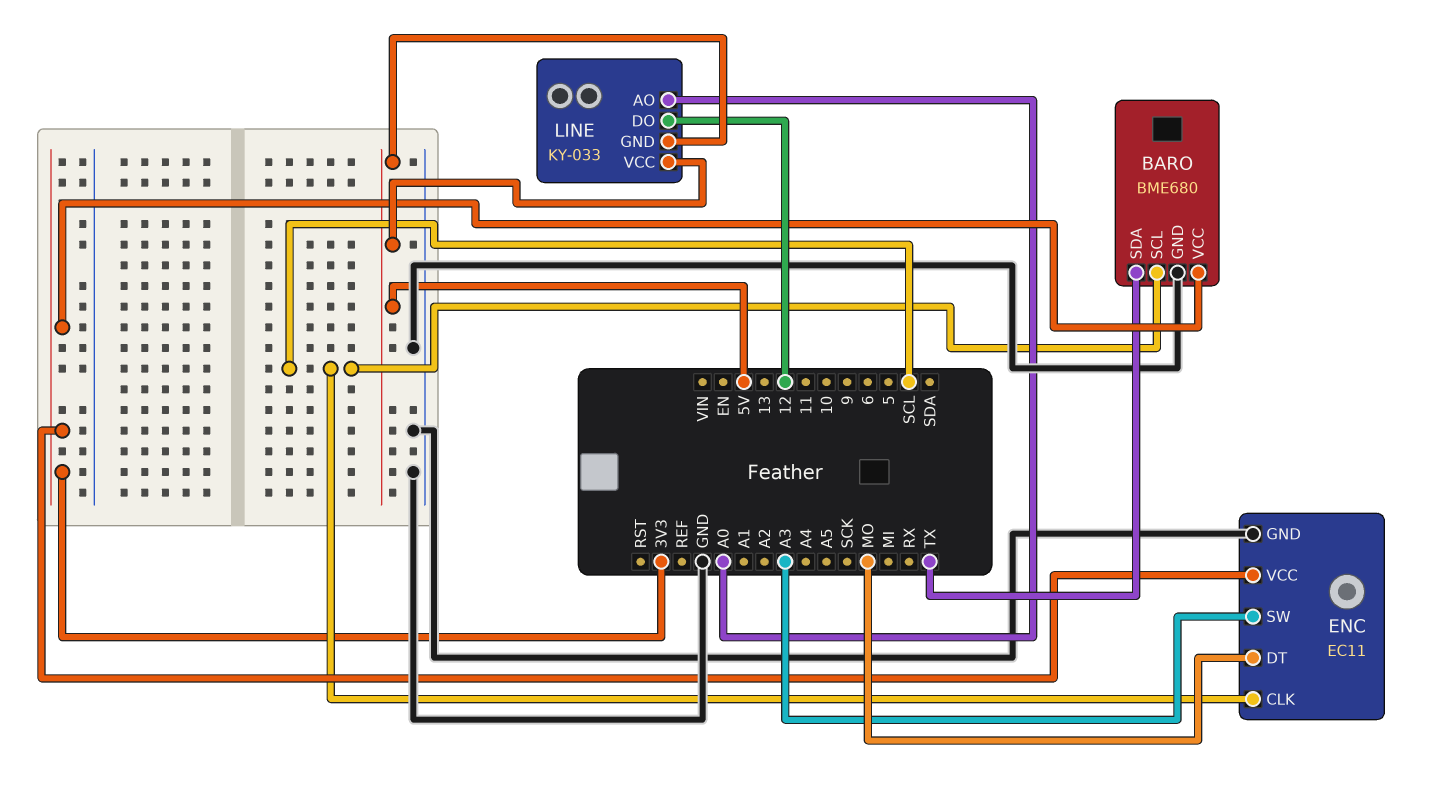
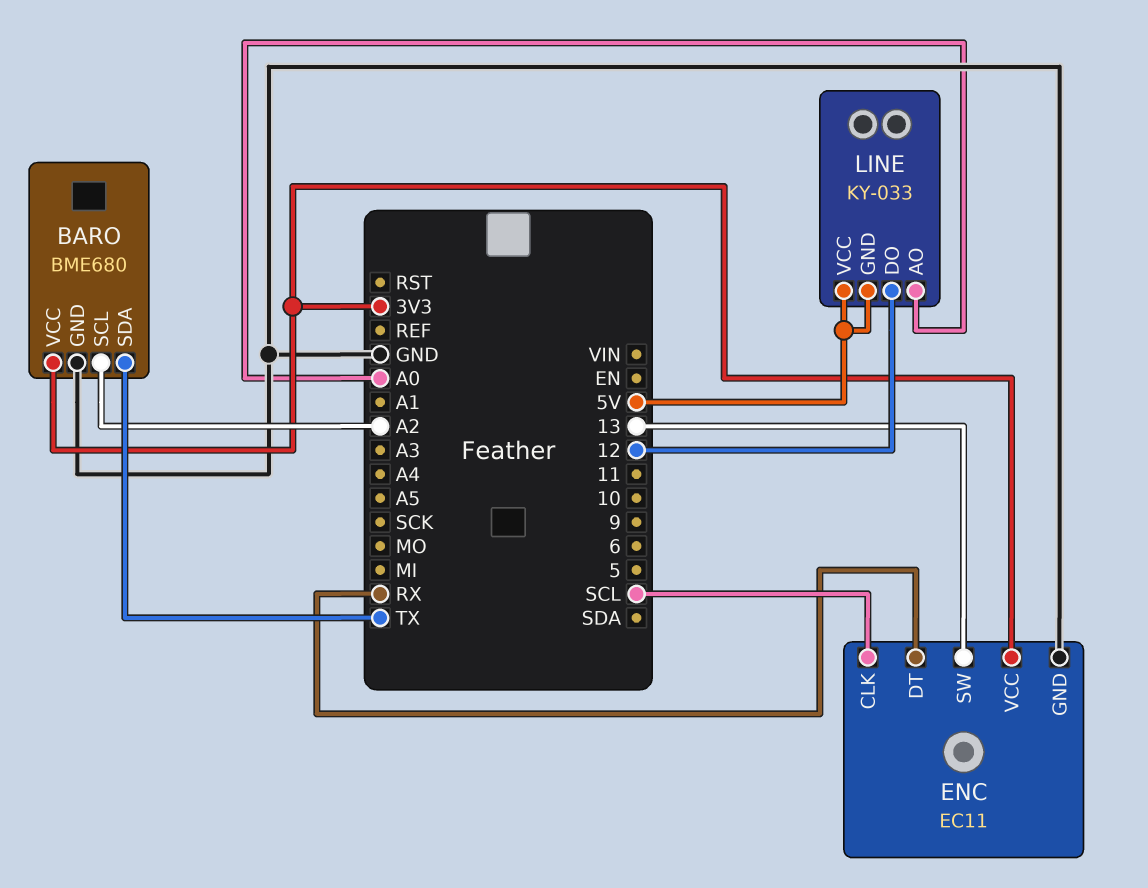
BARO pin SCL: SCL -> A2
ENC pin DT: MO -> RX
ENC pin SW: A3 -> 13

